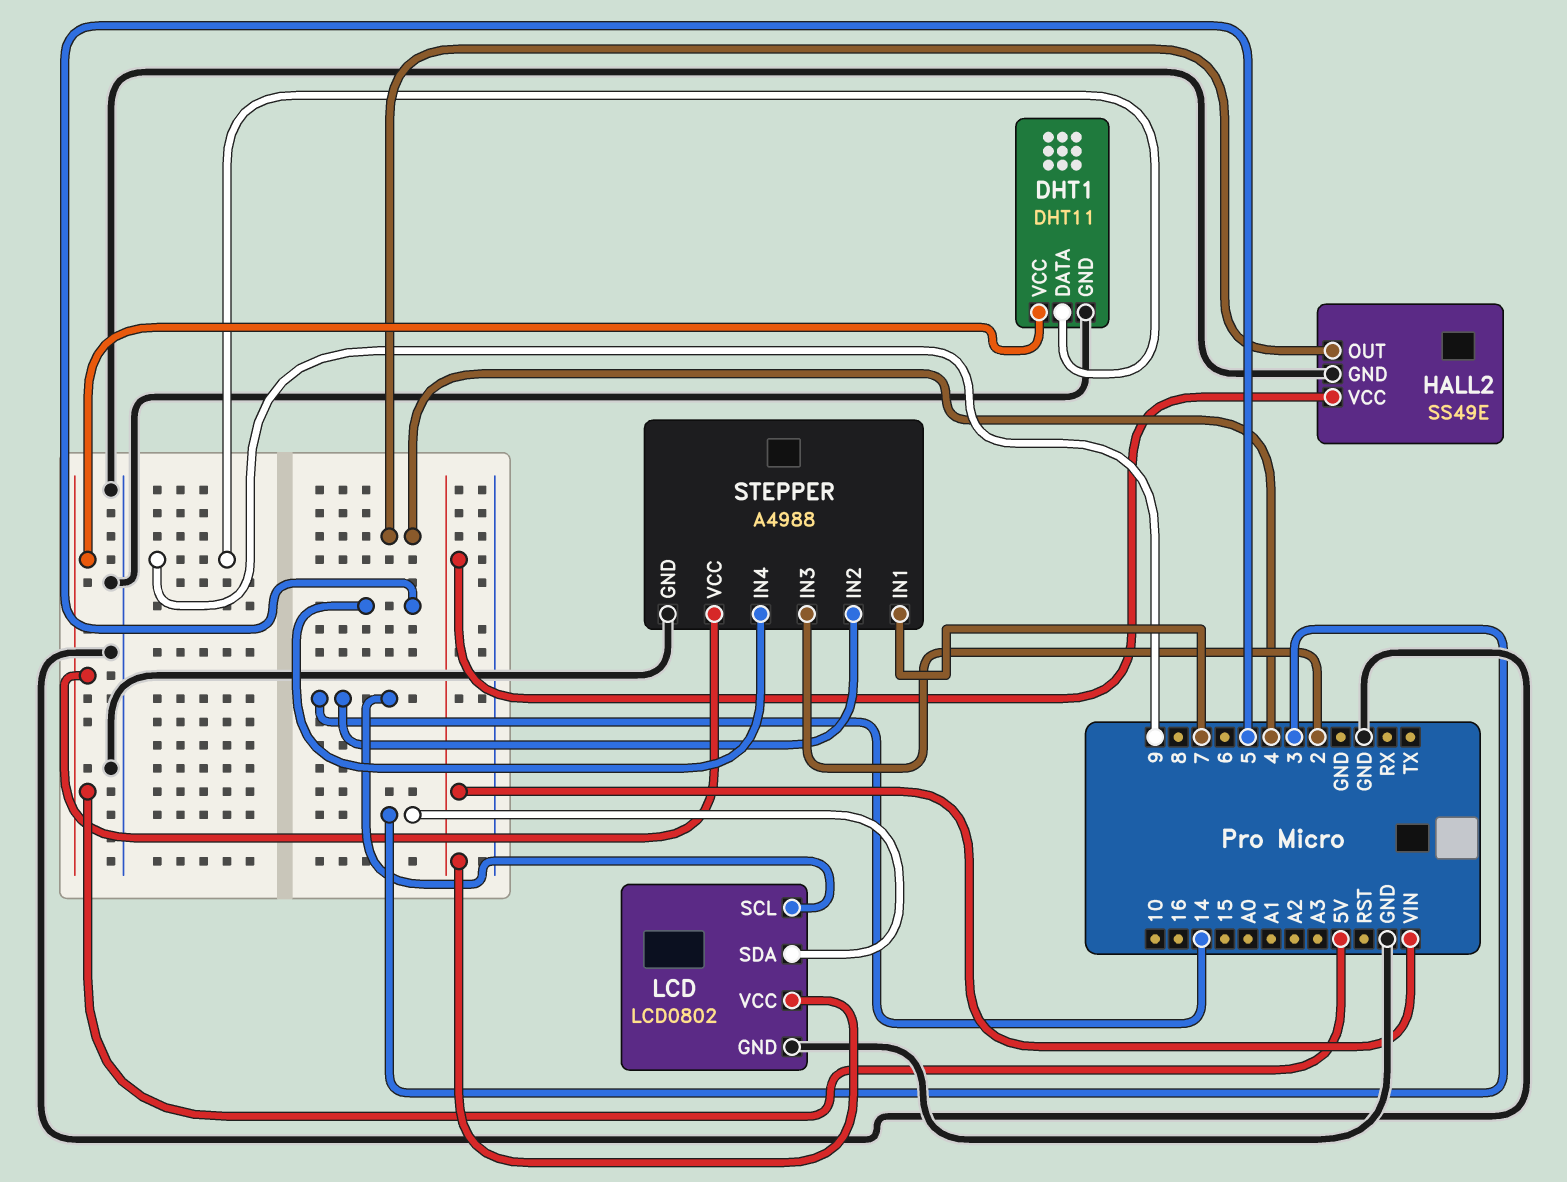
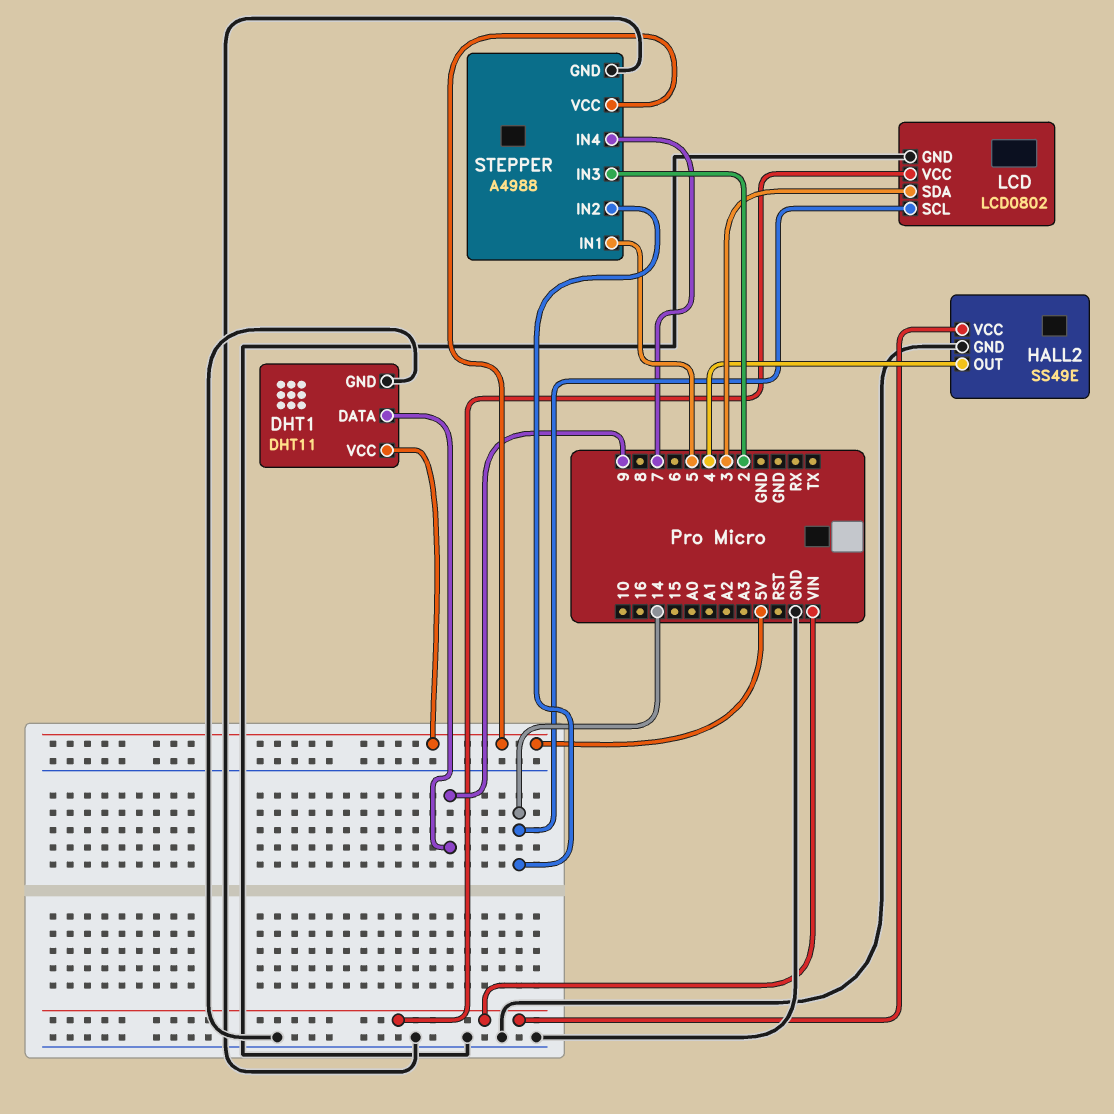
STEPPER pin IN1: 7 -> 5
STEPPER pin IN4: 5 -> 7

